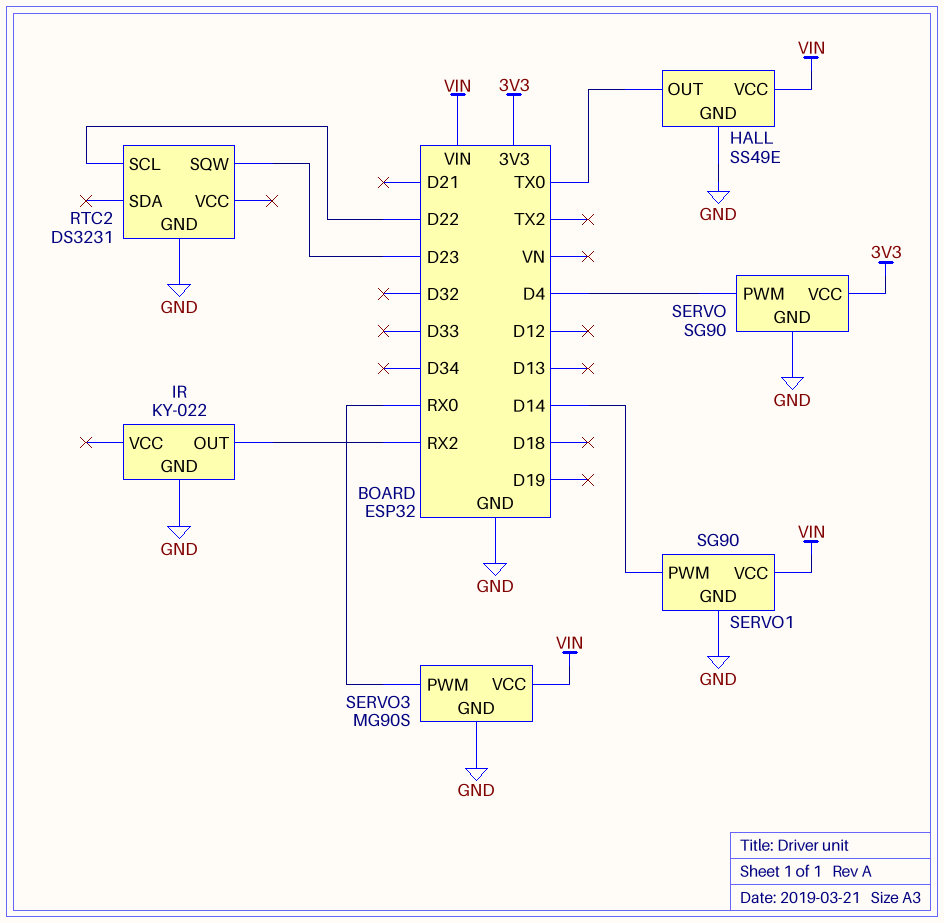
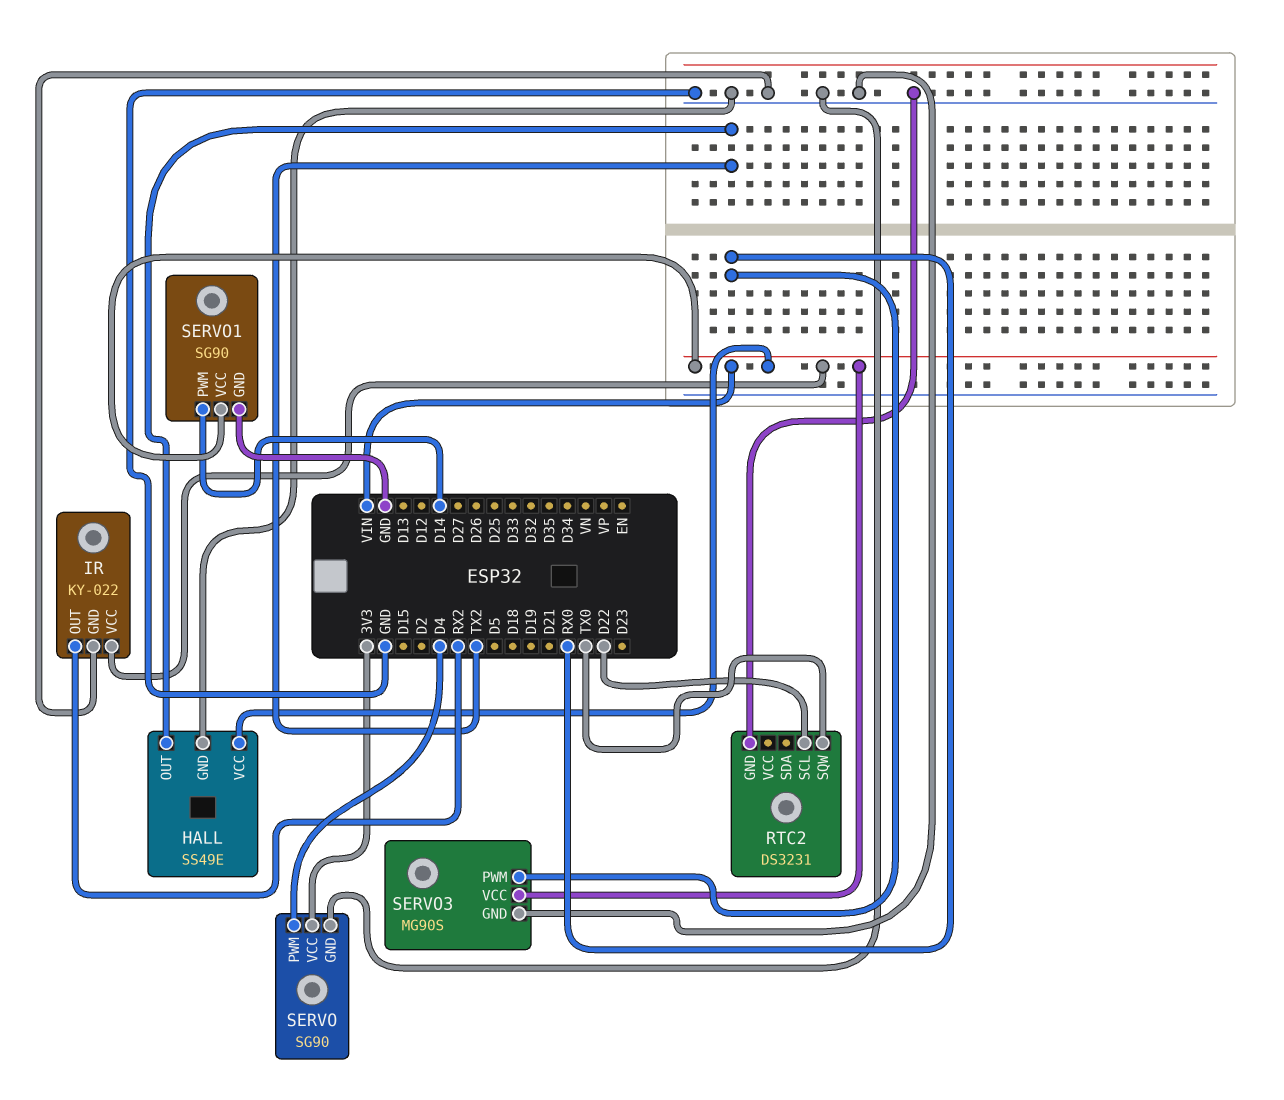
HALL pin OUT: TX0 -> TX2
IR pin VCC: none -> VIN
RTC2 pin SQW: D23 -> TX0

